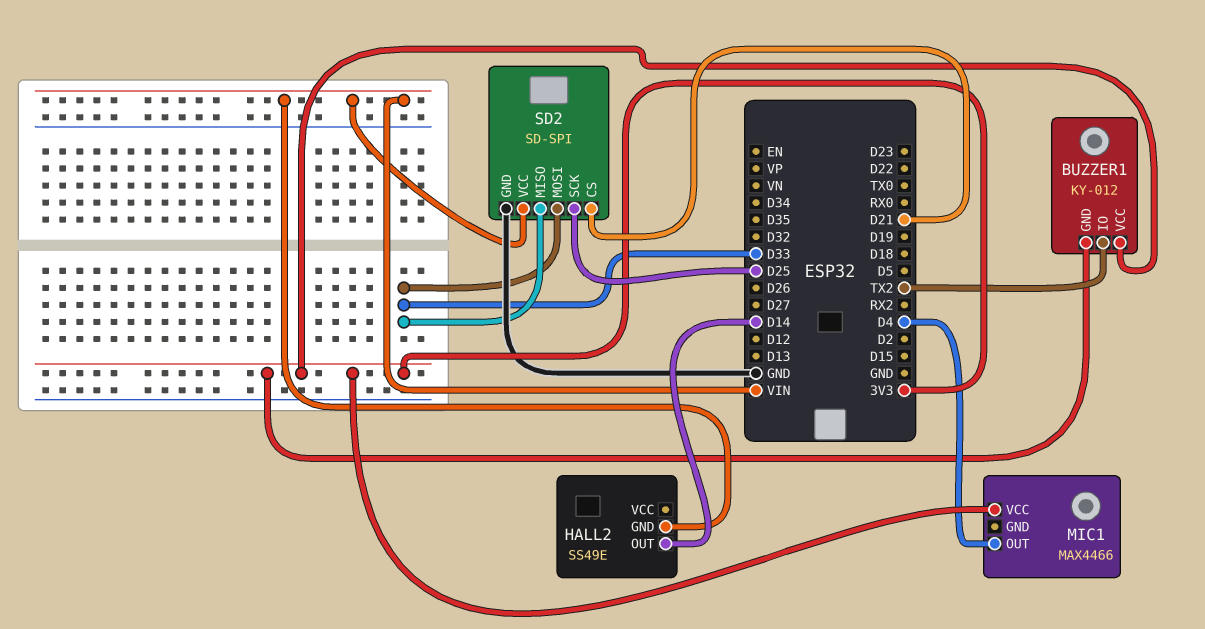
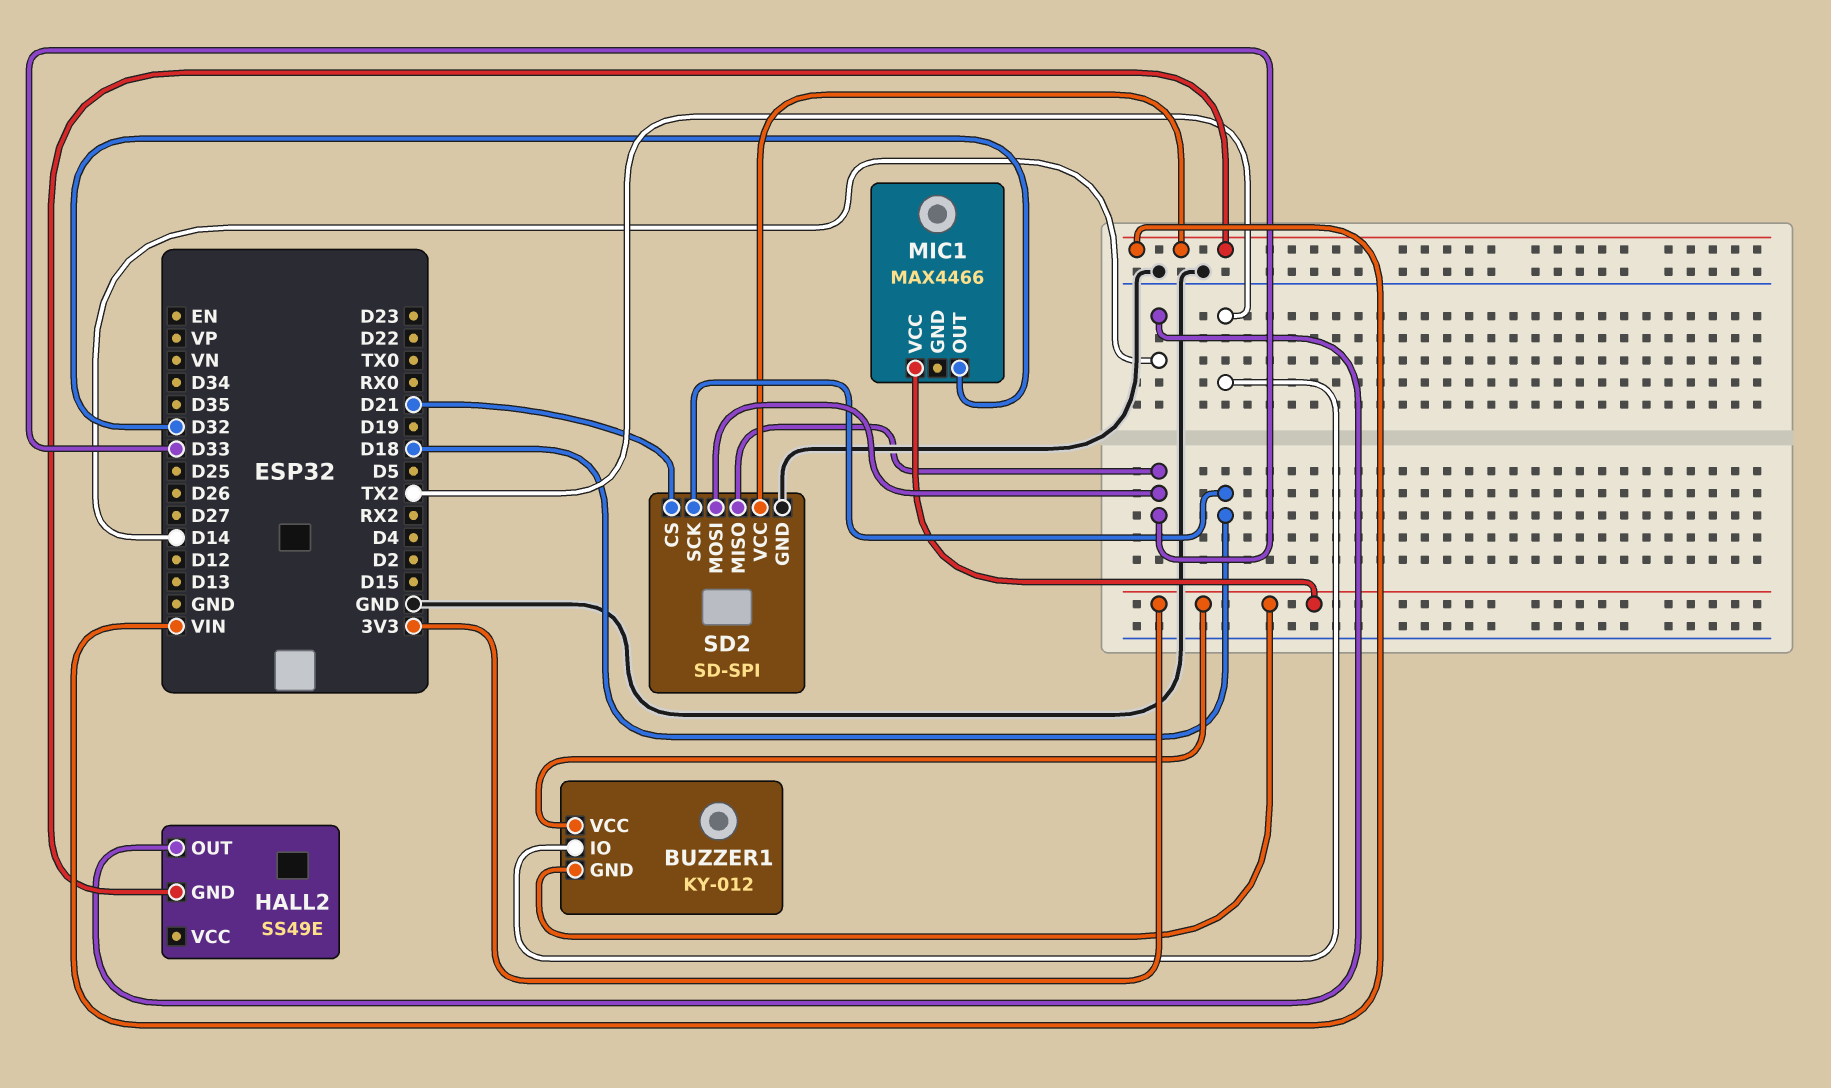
MIC1 pin OUT: D4 -> D32
SD2 pin SCK: D25 -> D18

